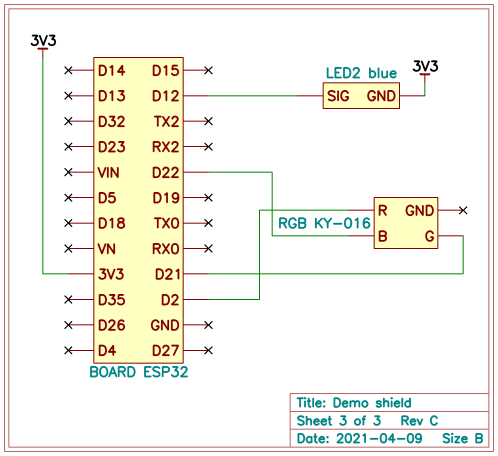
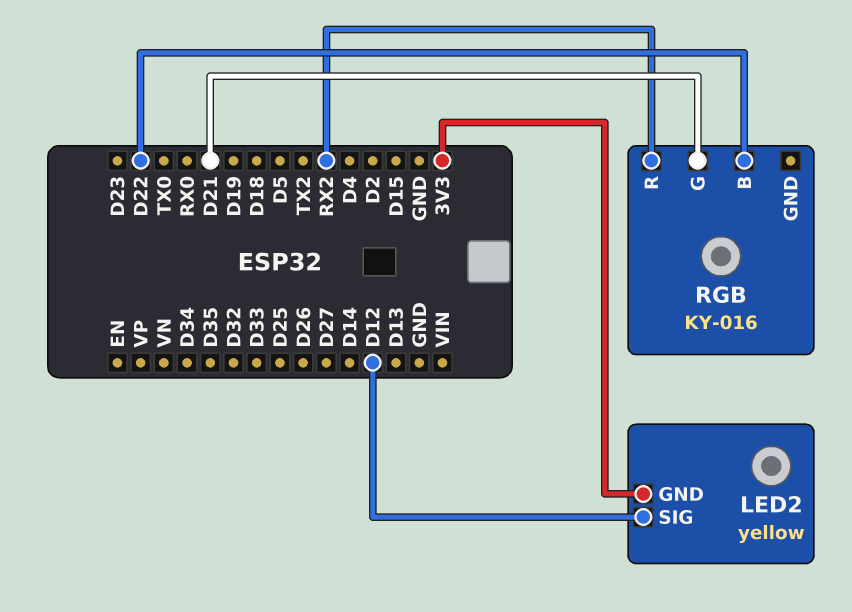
LED2: blue -> yellow
RGB pin R: D2 -> RX2

